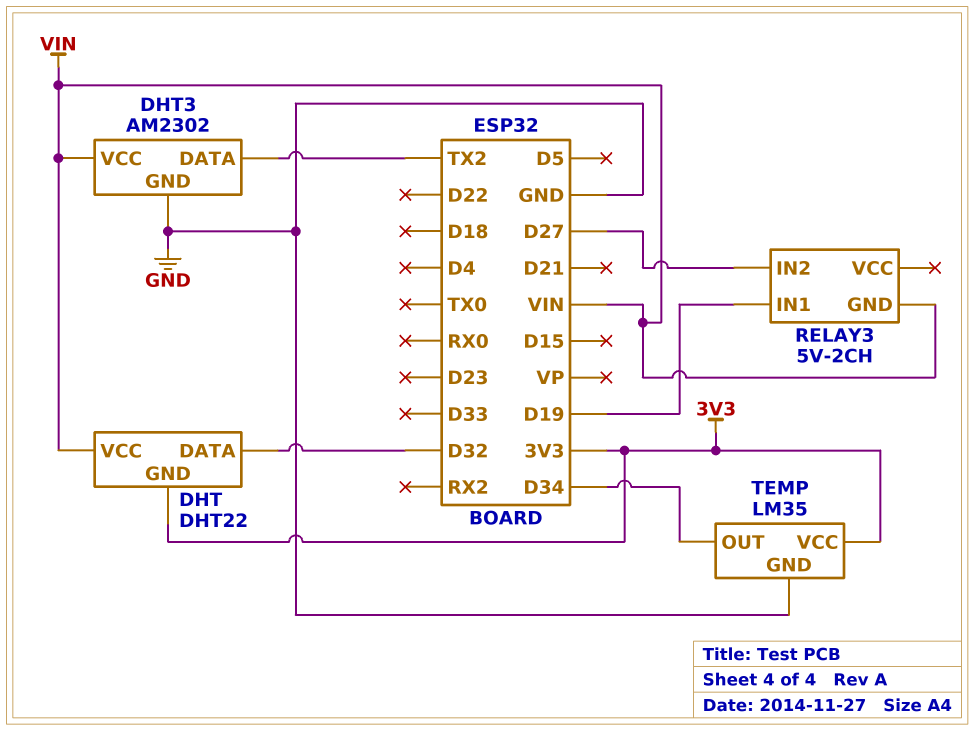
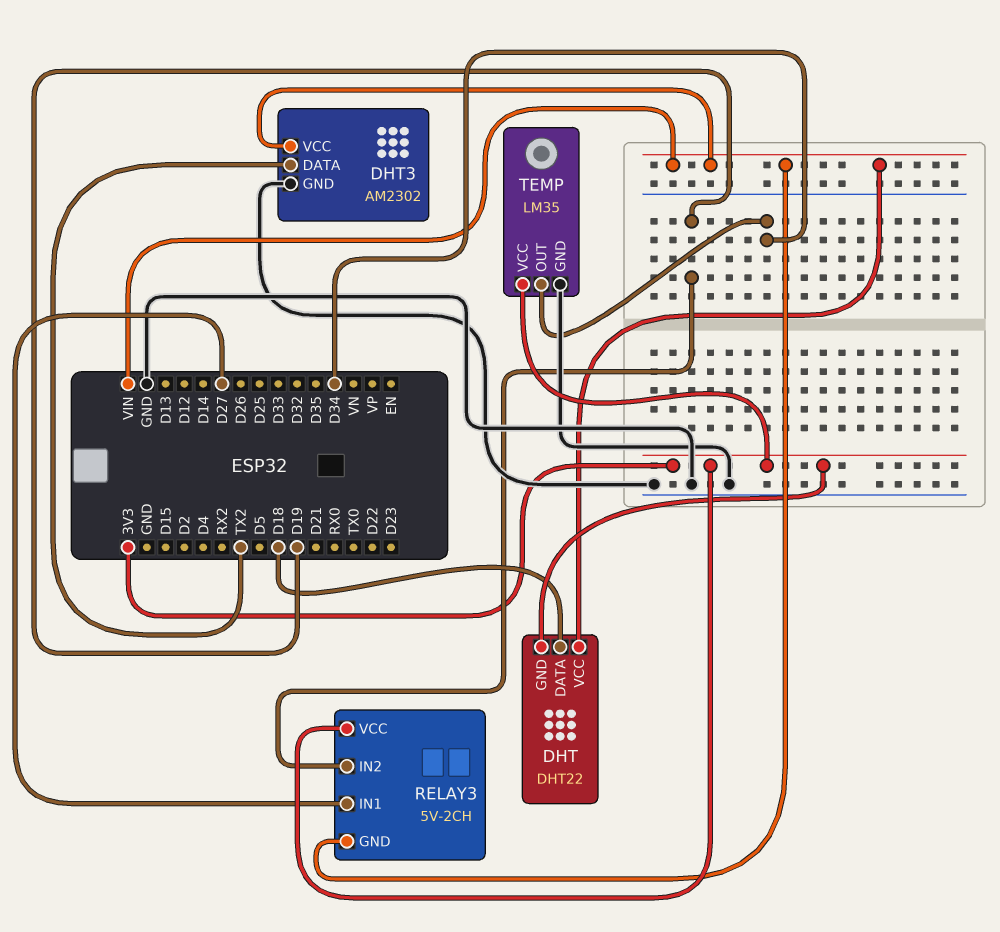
DHT pin DATA: D32 -> D18
RELAY3 pin IN1: D19 -> D27
RELAY3 pin IN2: D27 -> D19
RELAY3 pin VCC: none -> 3V3

